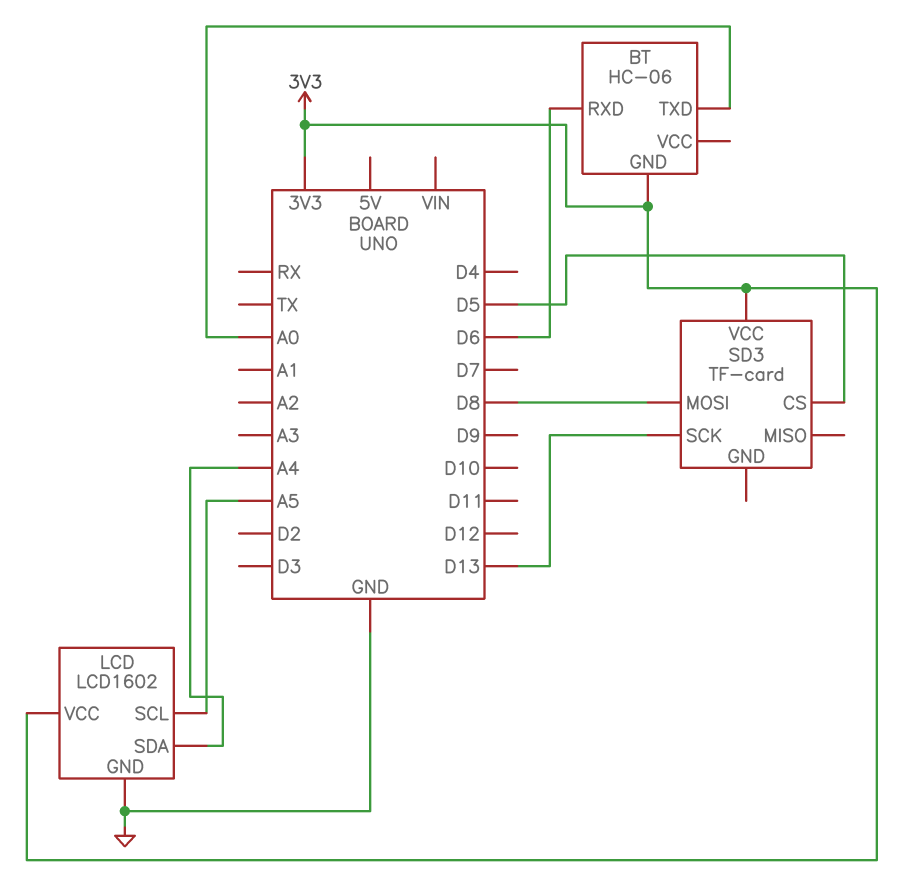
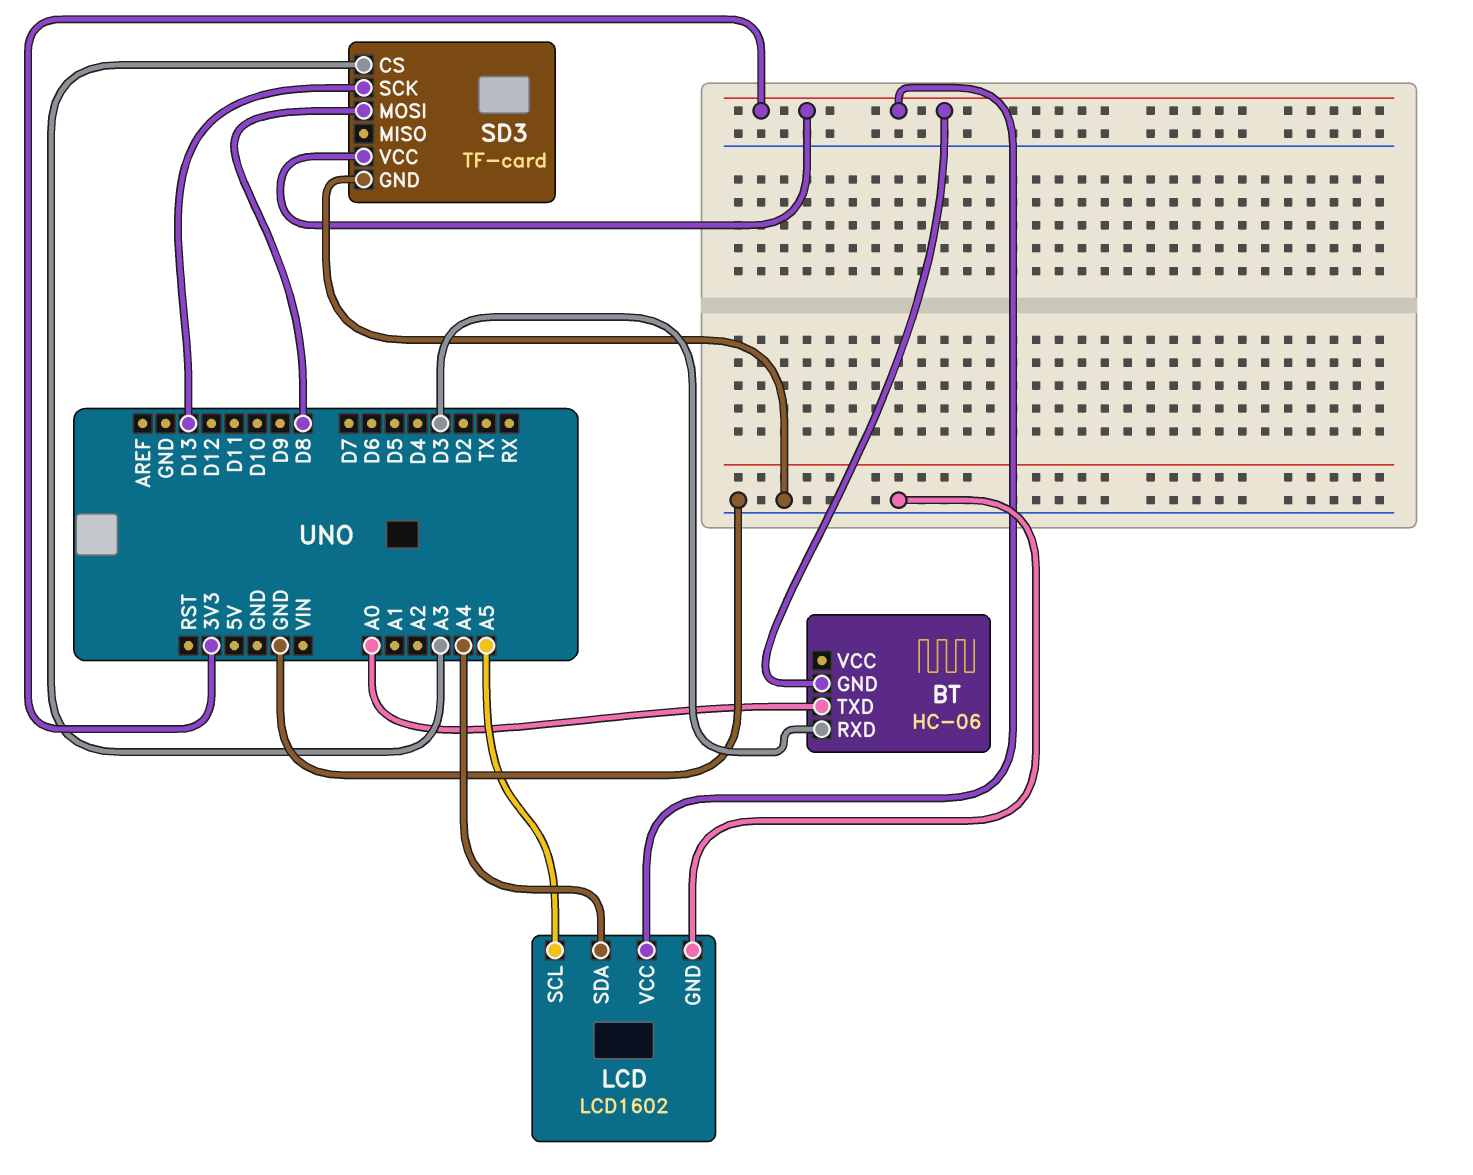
BT pin RXD: D6 -> D3
SD3 pin CS: D5 -> A3
SD3 pin GND: none -> GND

